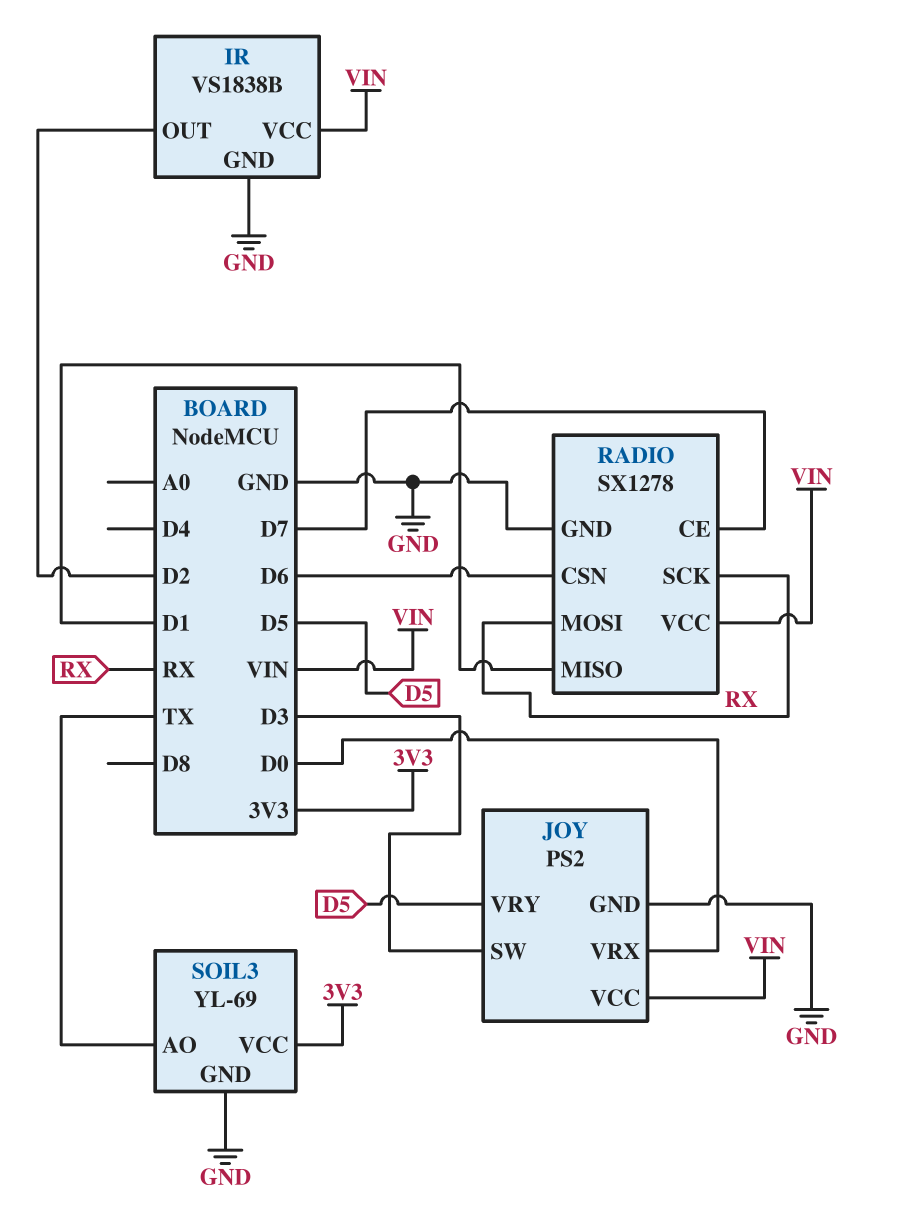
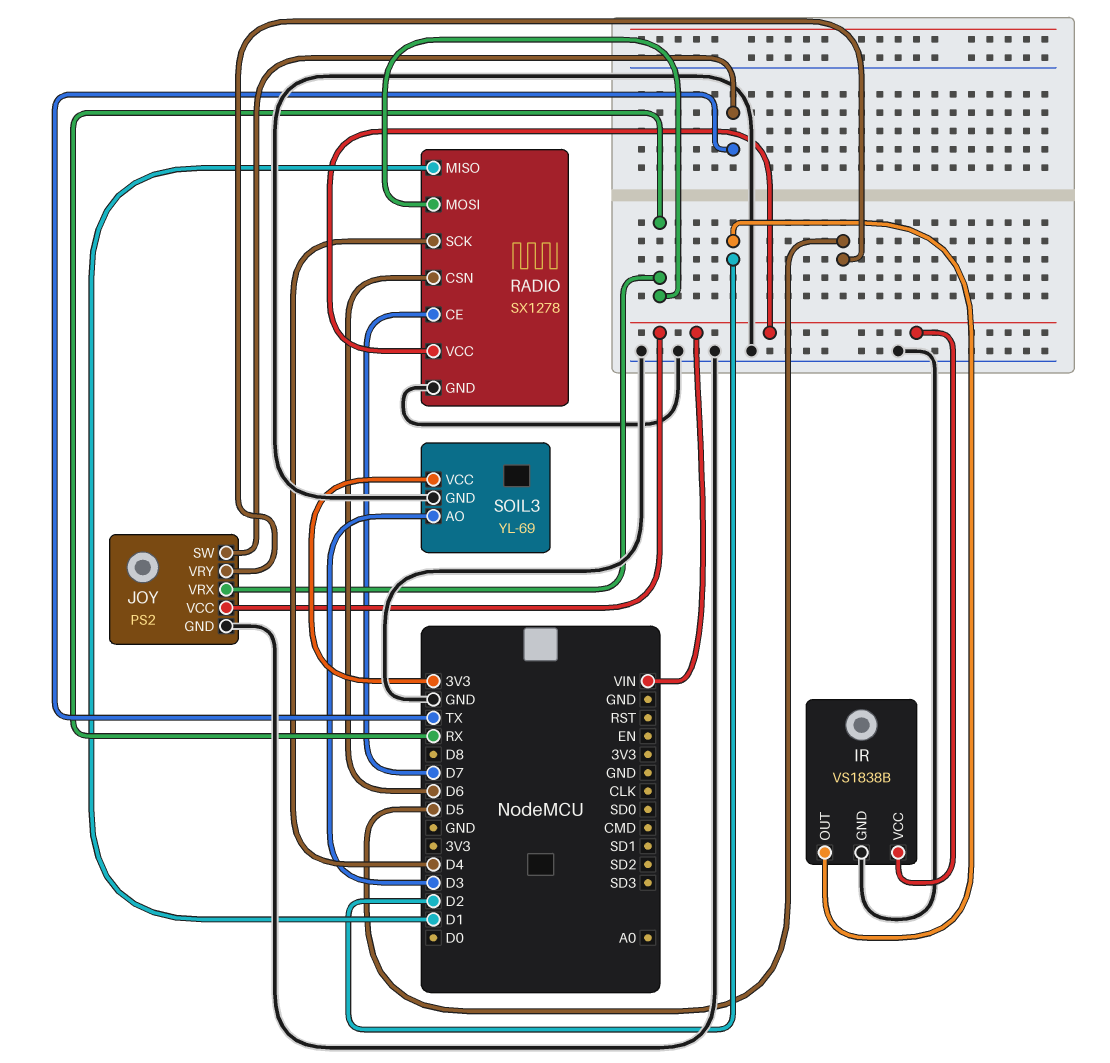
JOY pin SW: D3 -> TX
JOY pin VRX: D0 -> RX
RADIO pin SCK: RX -> D4
SOIL3 pin AO: TX -> D3

